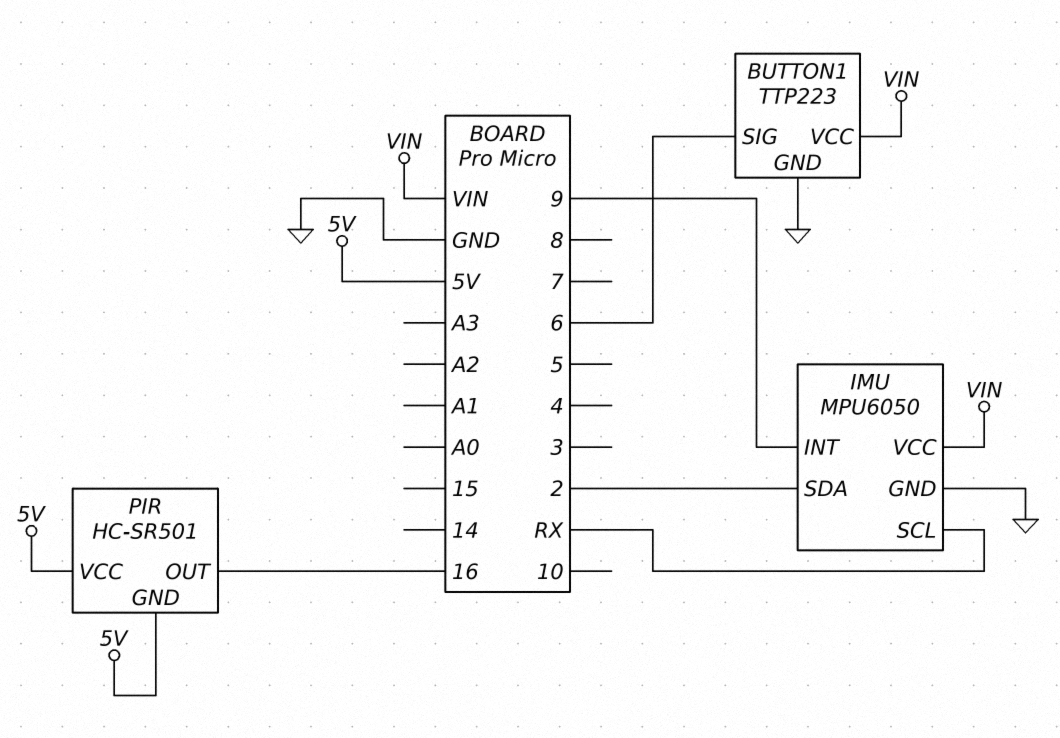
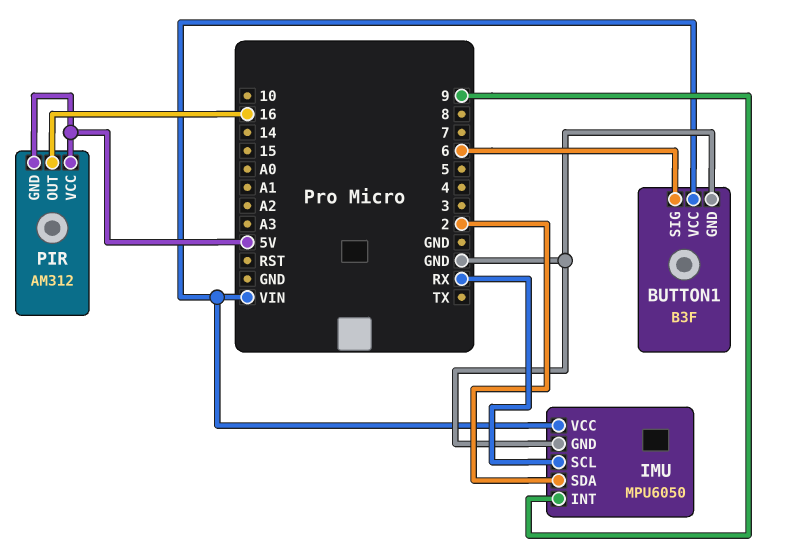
BUTTON1: TTP223 -> B3F
PIR: HC-SR501 -> AM312

